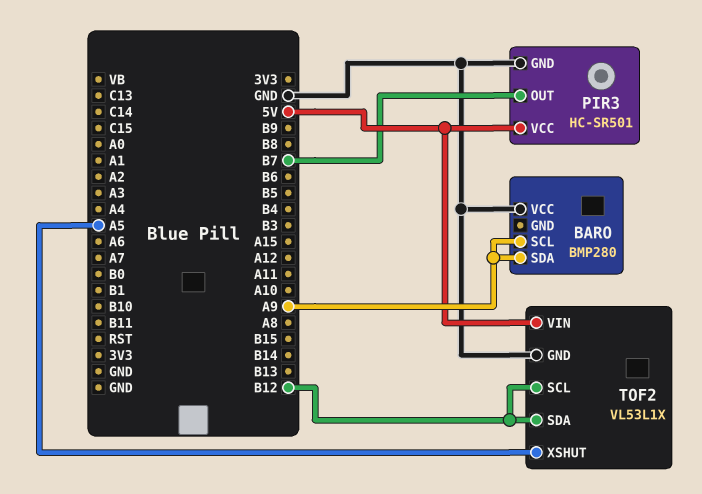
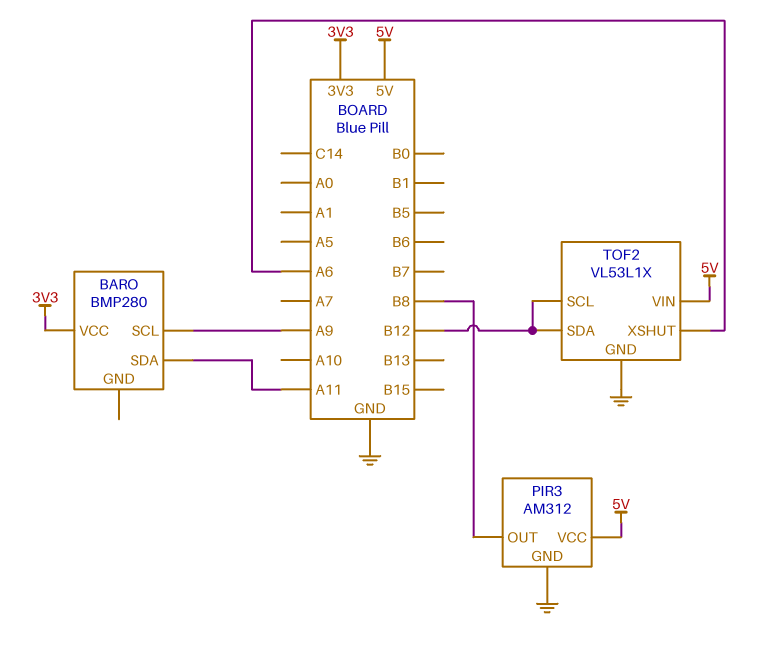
BARO pin SDA: A9 -> A11
BARO pin VCC: GND -> 3V3
PIR3: HC-SR501 -> AM312
PIR3 pin OUT: B7 -> B8
TOF2 pin XSHUT: A5 -> A6

